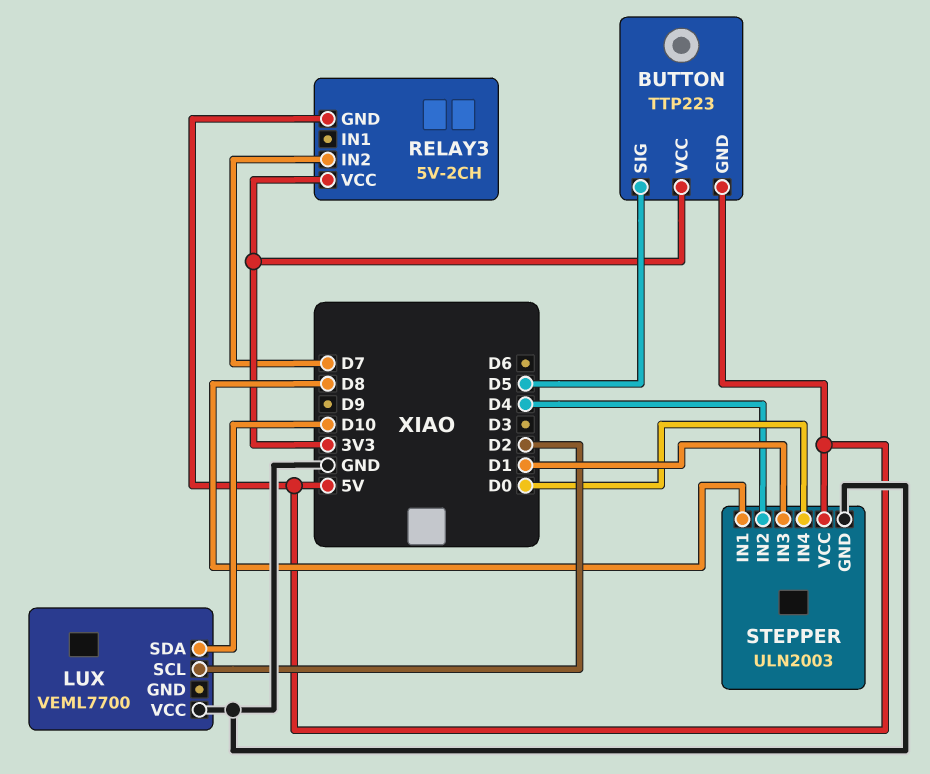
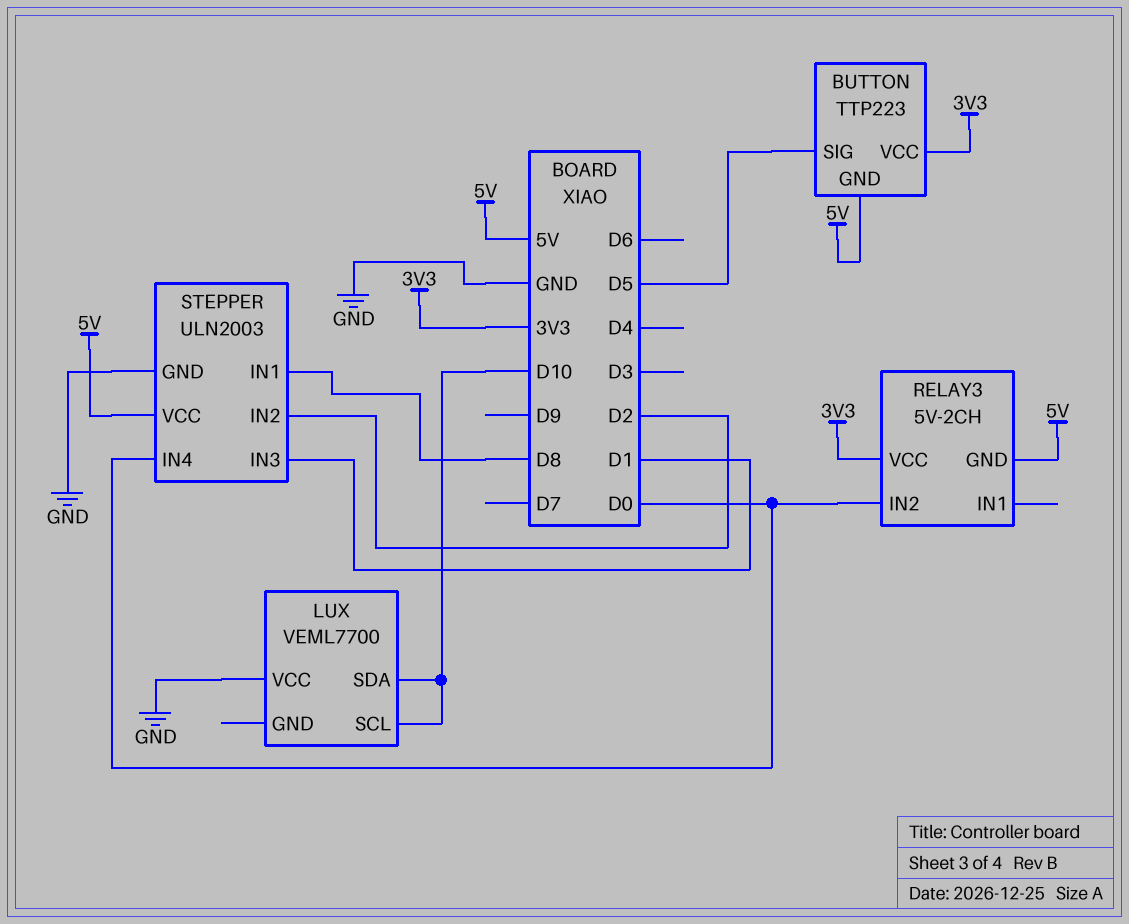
LUX pin SCL: D2 -> D10
RELAY3 pin IN2: D7 -> D0
STEPPER pin IN2: D4 -> D2

